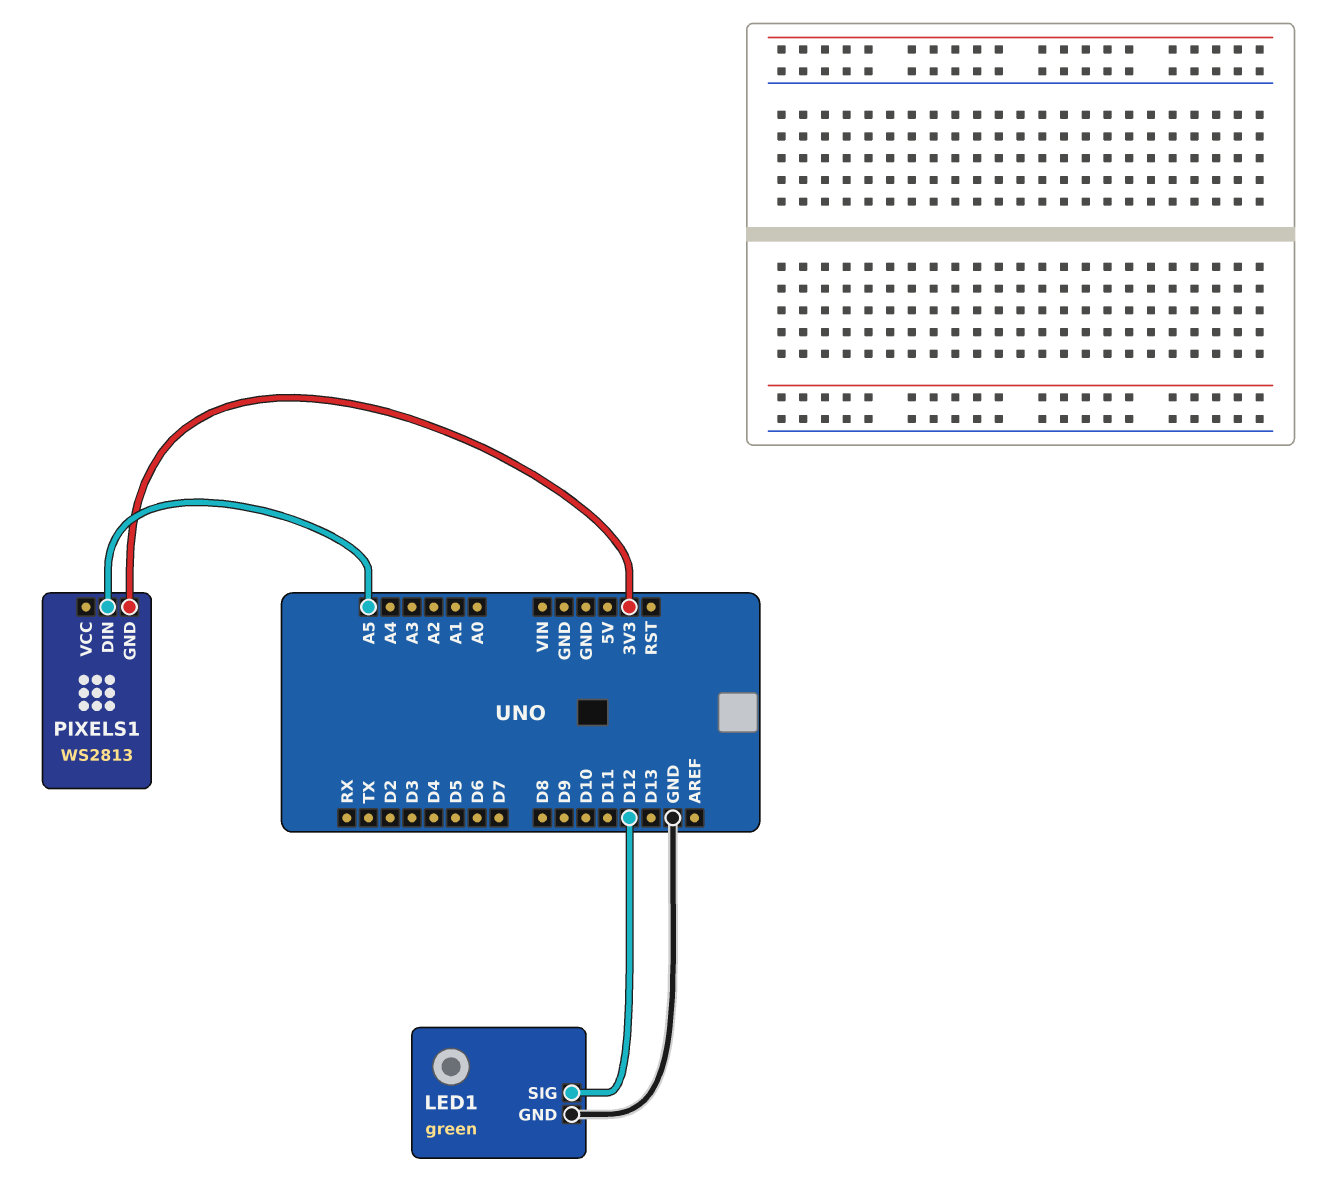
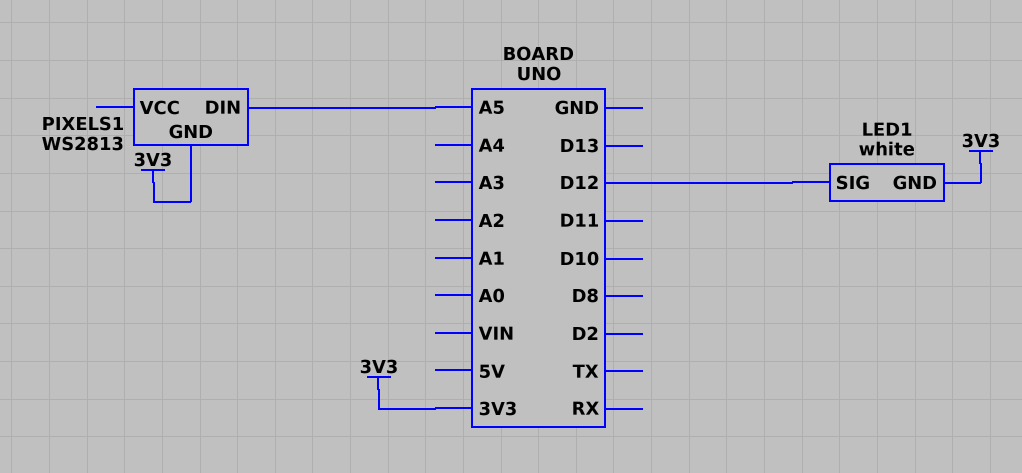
LED1: green -> white
LED1 pin GND: GND -> 3V3

